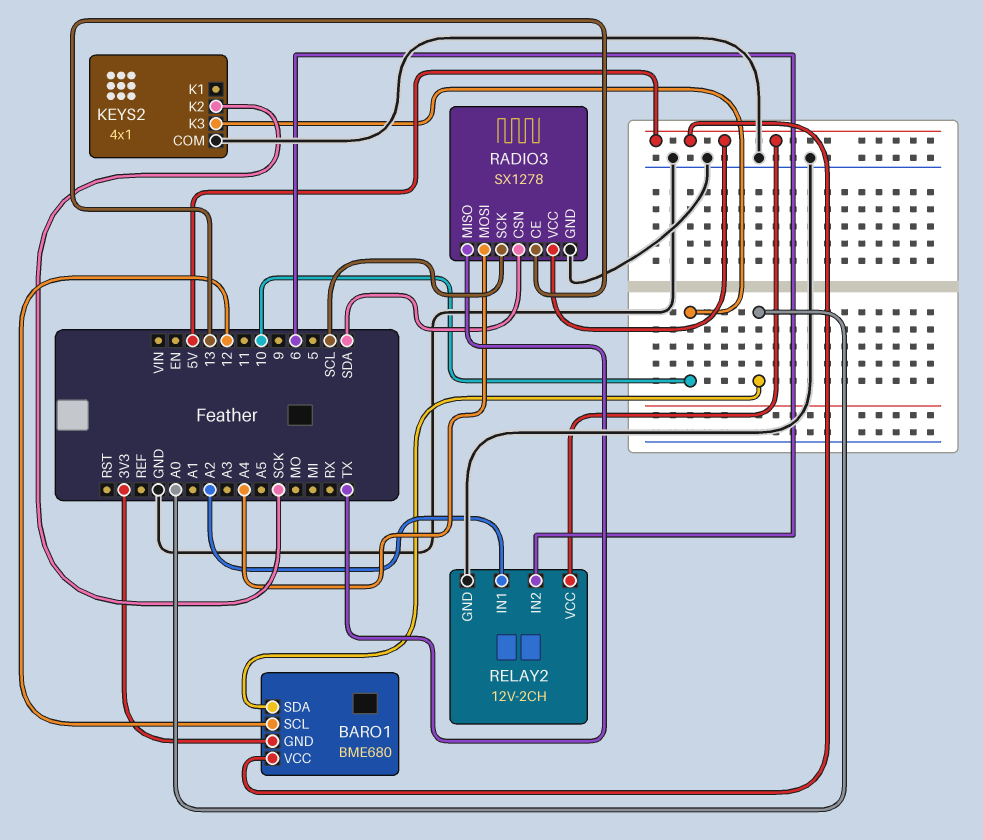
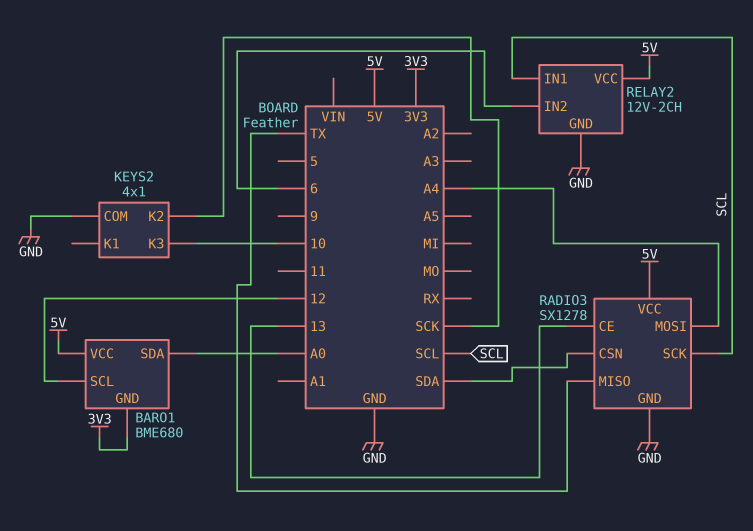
RELAY2 pin IN1: A2 -> SCL

